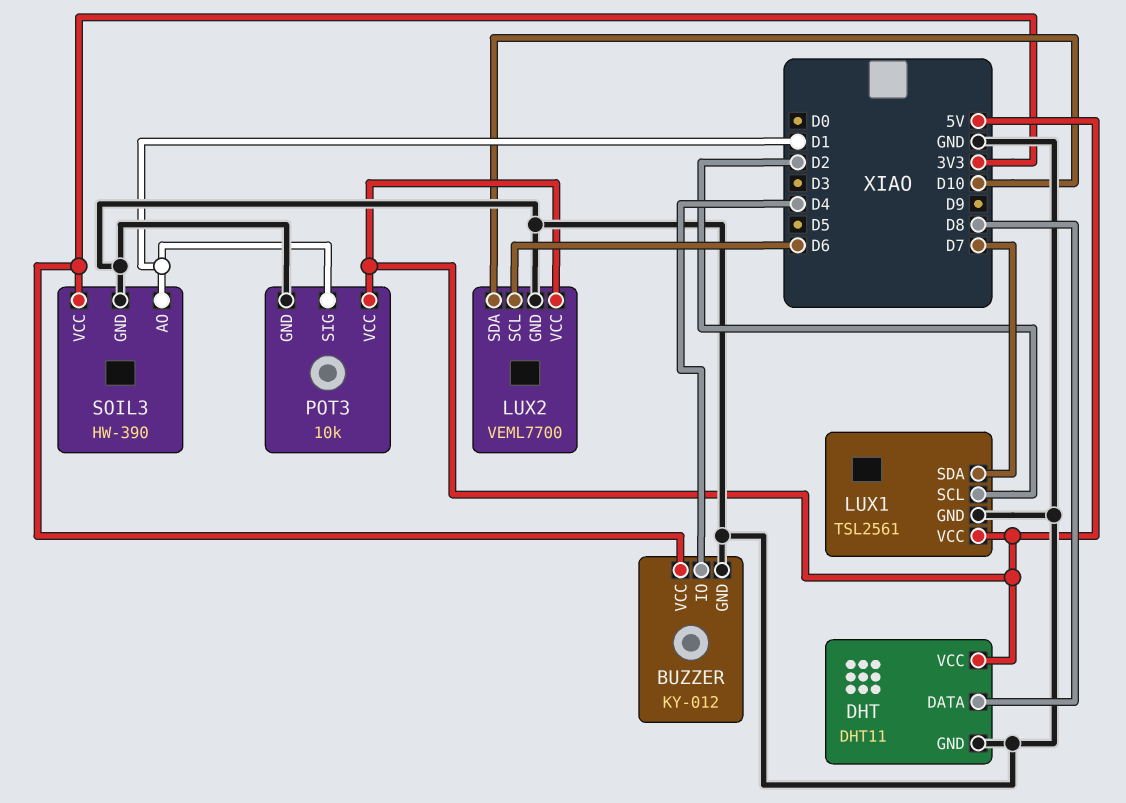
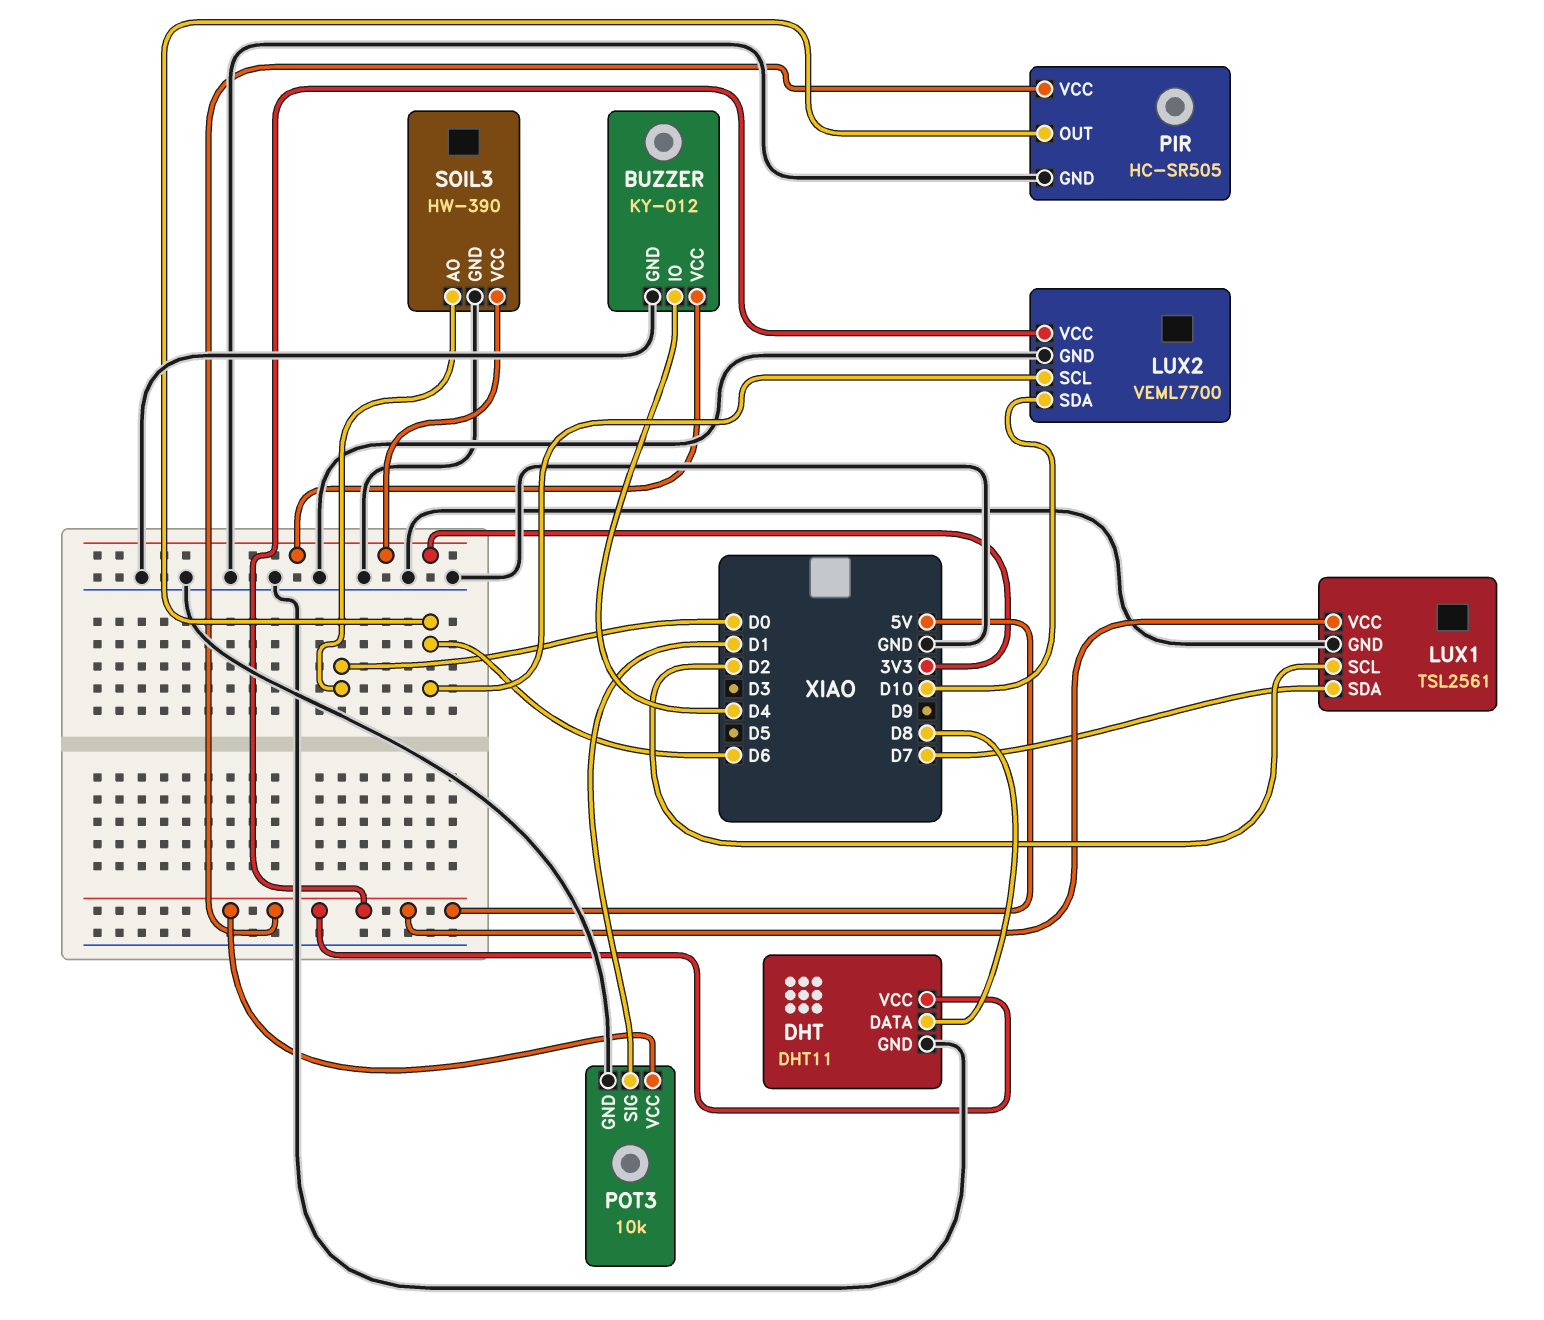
PIR: none -> HC-SR505
PIR pin GND: none -> GND
PIR pin OUT: none -> D6
PIR pin VCC: none -> 5V
SOIL3 pin AO: D1 -> D0

